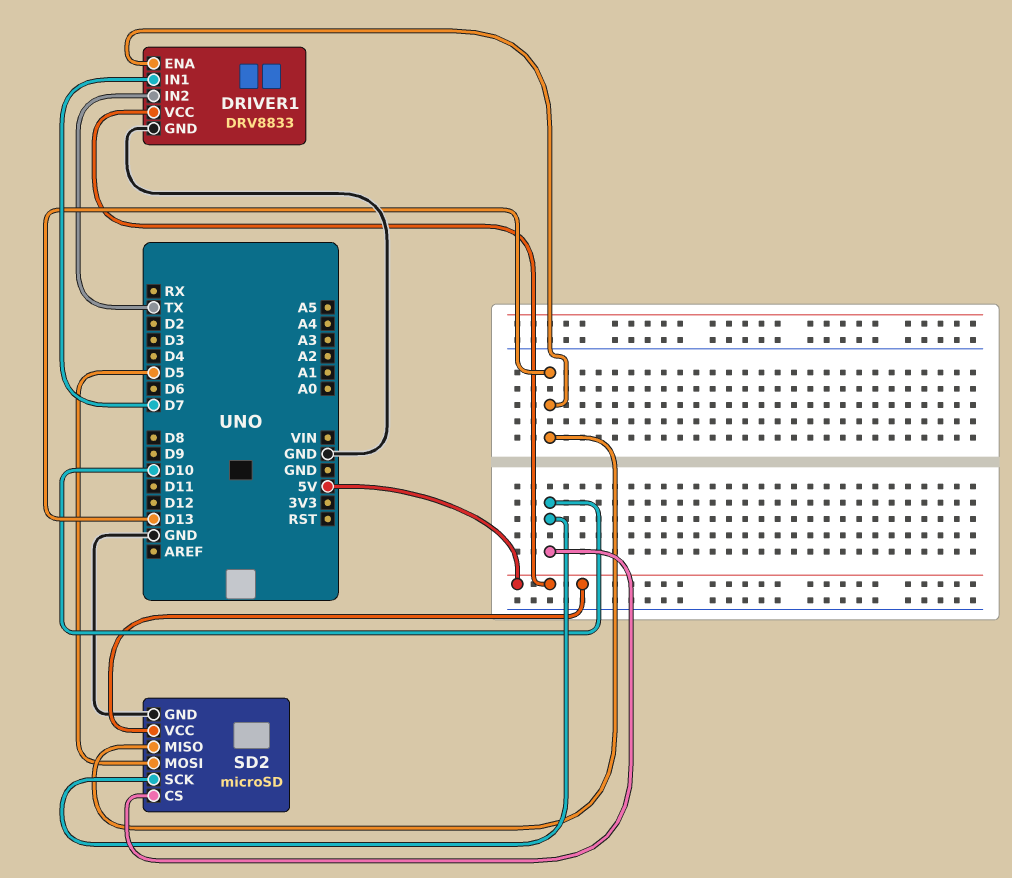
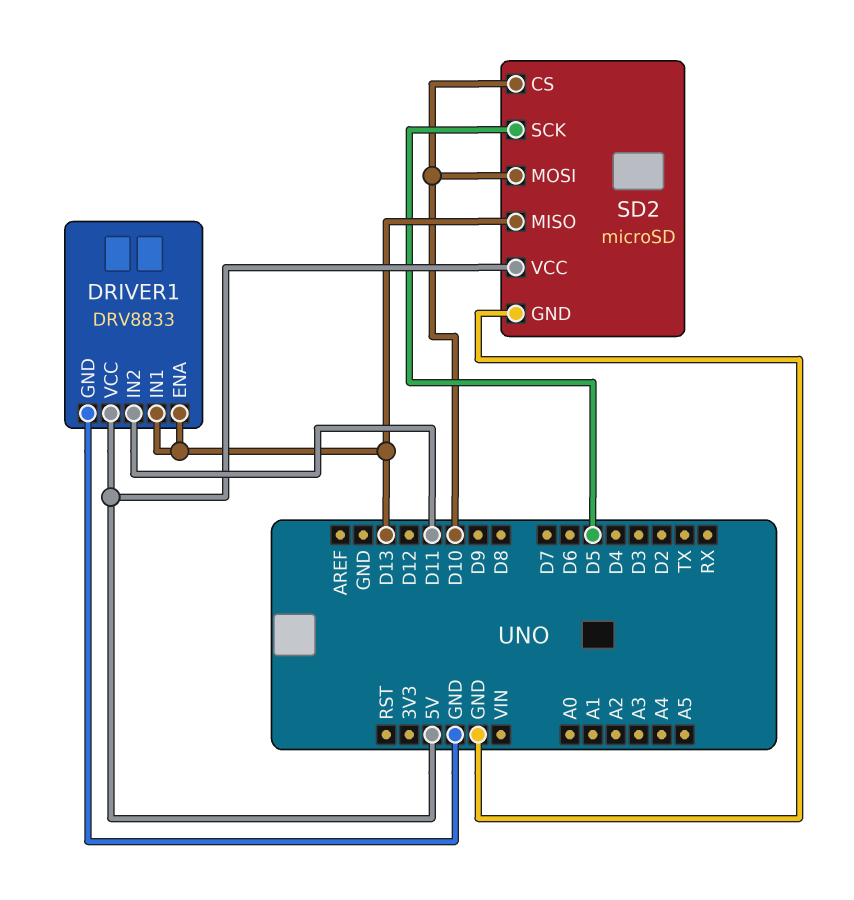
DRIVER1 pin IN1: D7 -> D13
DRIVER1 pin IN2: TX -> D11
SD2 pin MOSI: D5 -> D10
SD2 pin SCK: D10 -> D5

